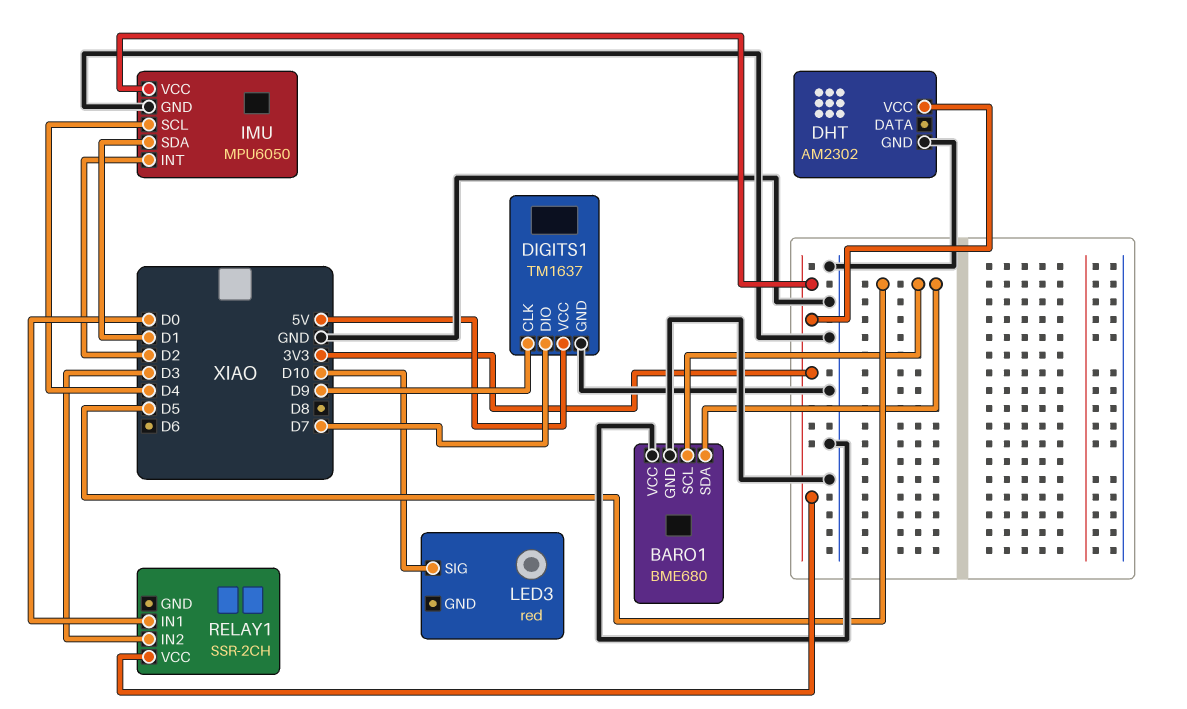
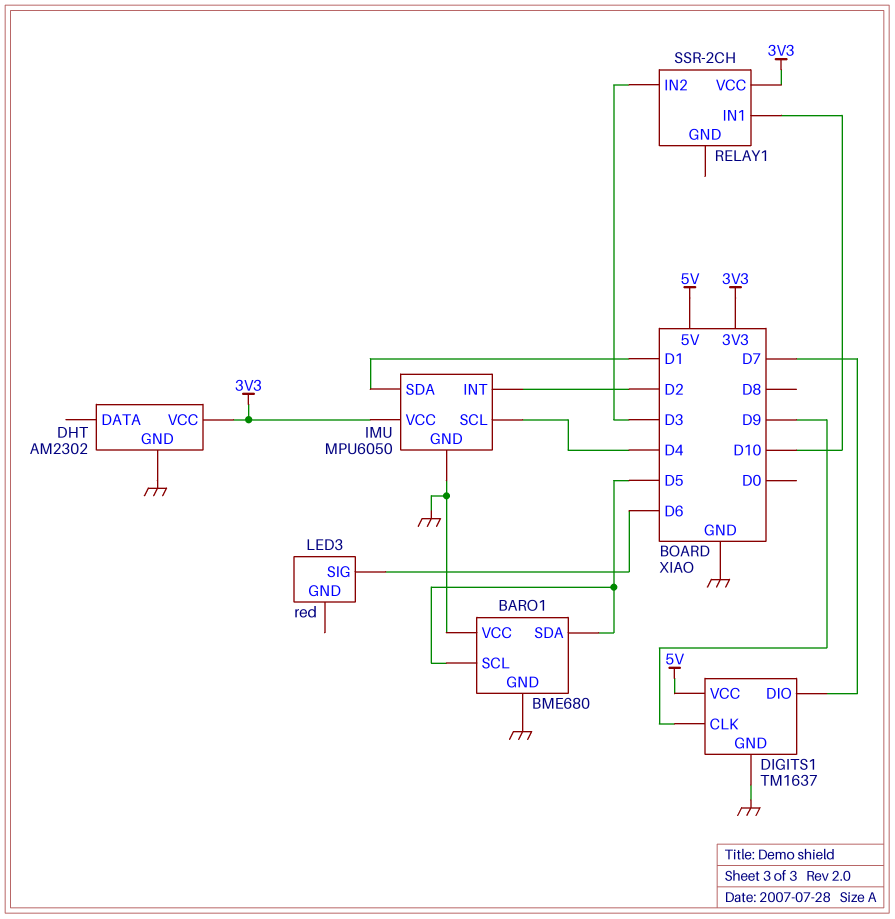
LED3 pin SIG: D10 -> D6
RELAY1 pin IN1: D0 -> D10

